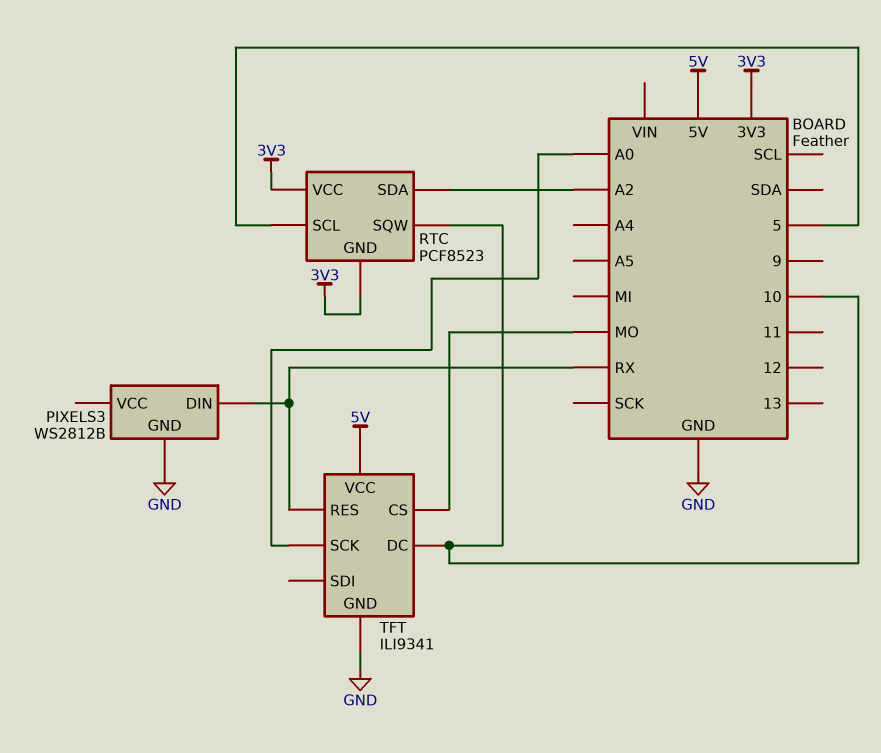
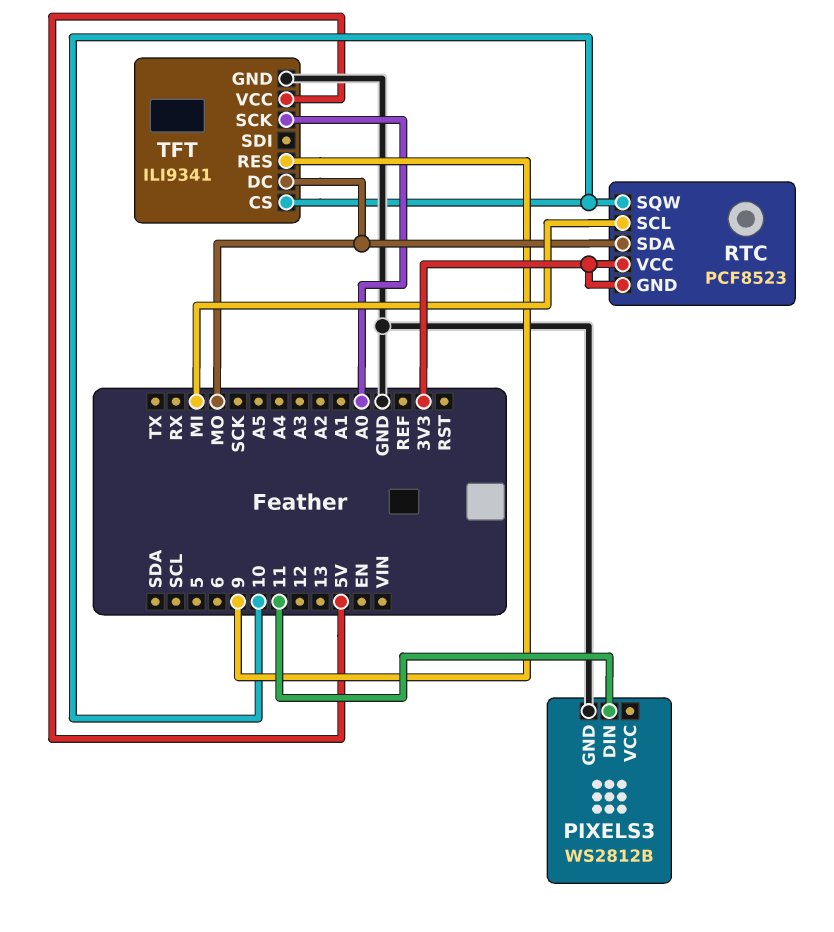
PIXELS3 pin DIN: RX -> 11
RTC pin SCL: 5 -> MI
RTC pin SDA: A2 -> MO
TFT pin CS: MO -> 10
TFT pin DC: 10 -> MO
TFT pin RES: RX -> 9

